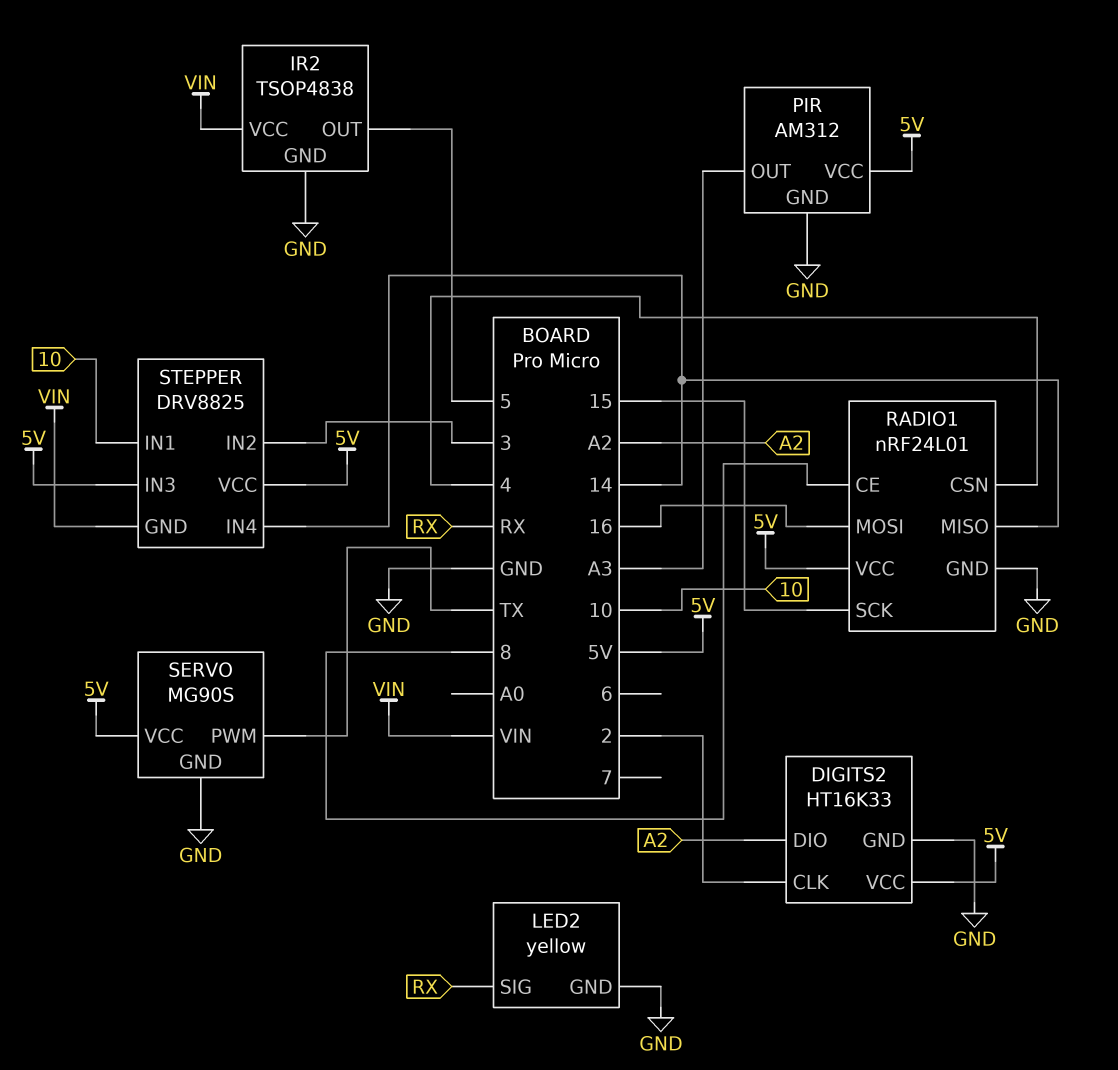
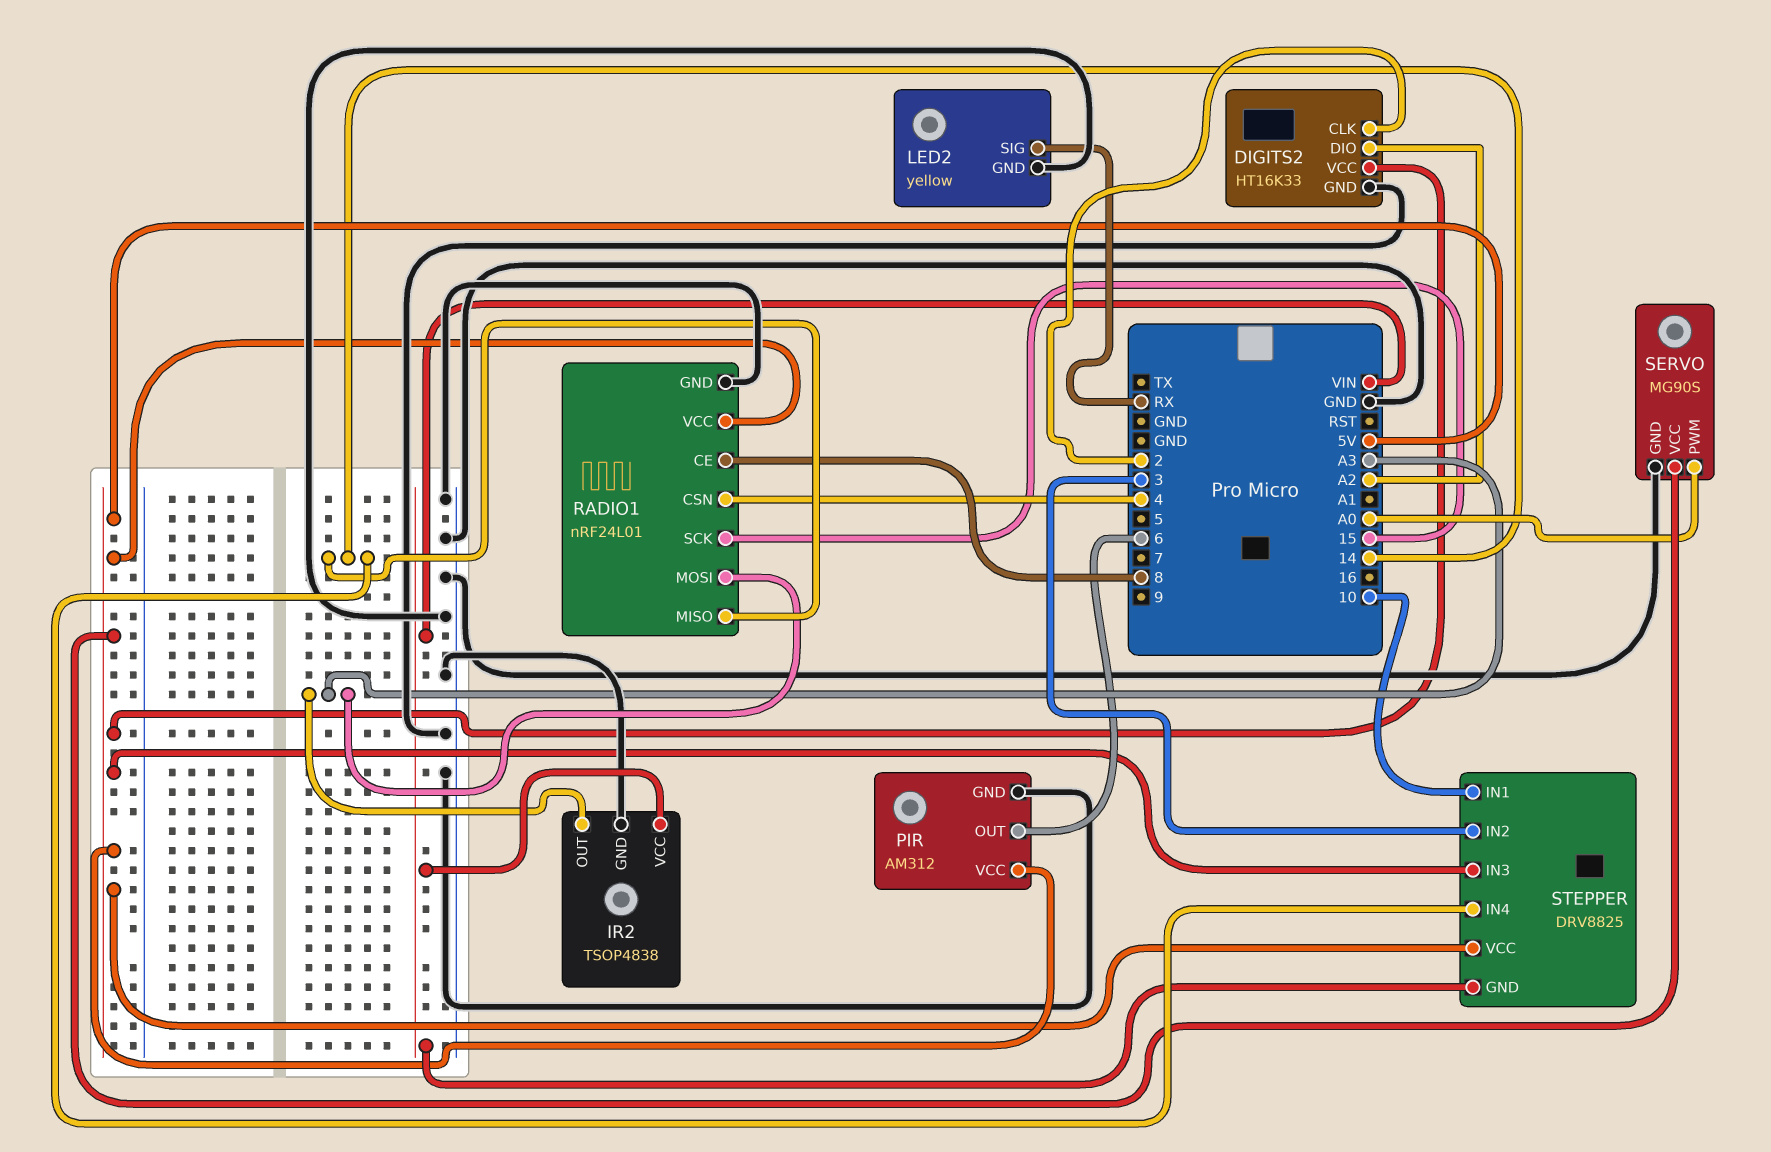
IR2 pin OUT: 5 -> A3
PIR pin OUT: A3 -> 6
RADIO1 pin MOSI: 16 -> A3
SERVO pin PWM: TX -> A0

